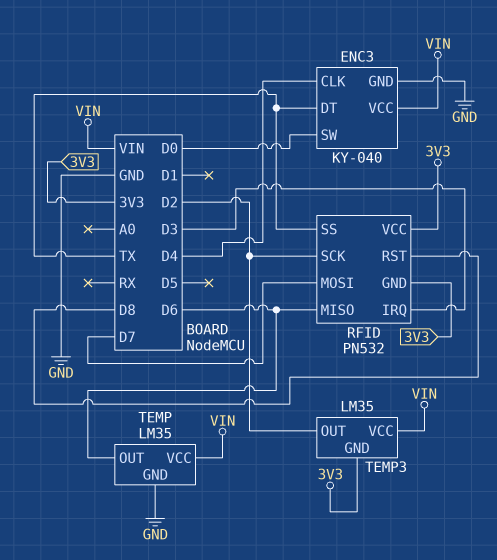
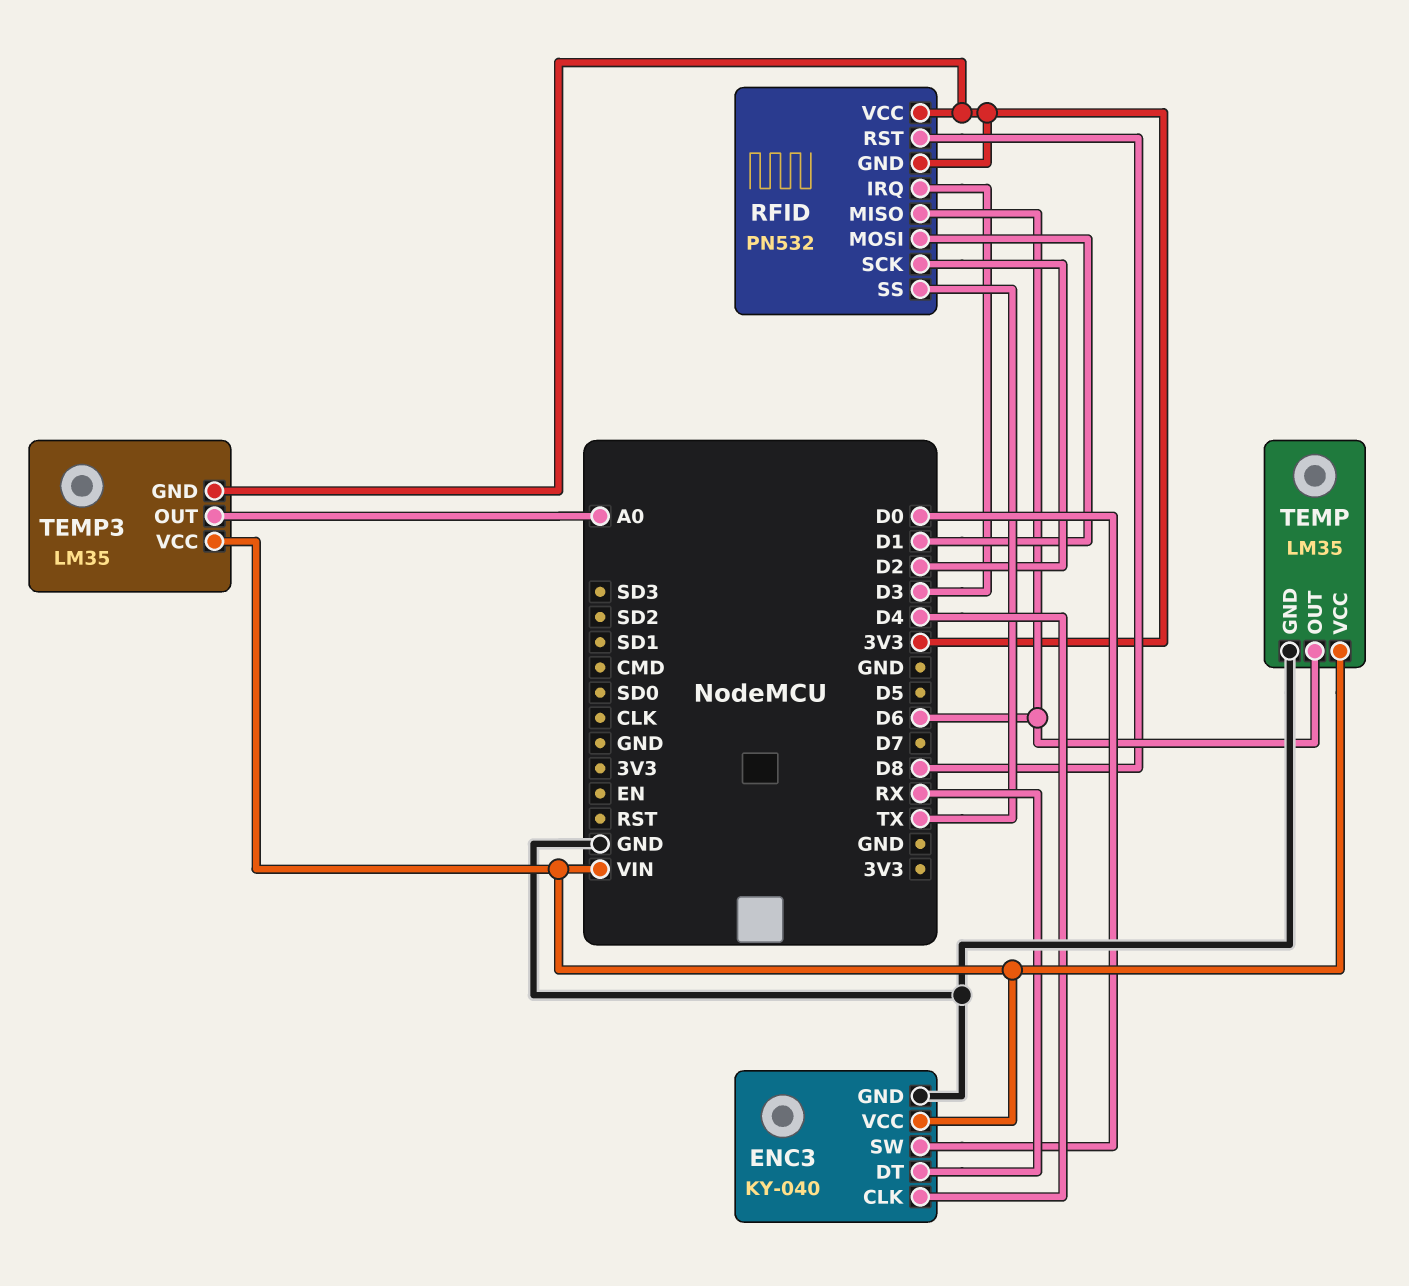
ENC3 pin DT: TX -> RX
RFID pin MOSI: D7 -> D1
TEMP3 pin OUT: D2 -> A0

